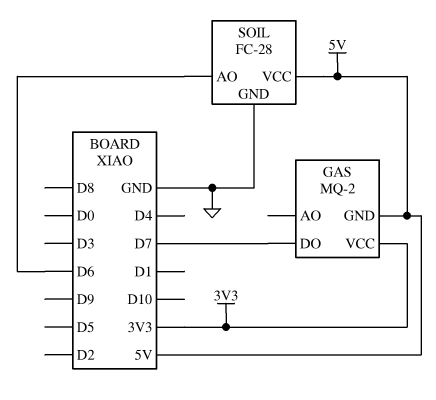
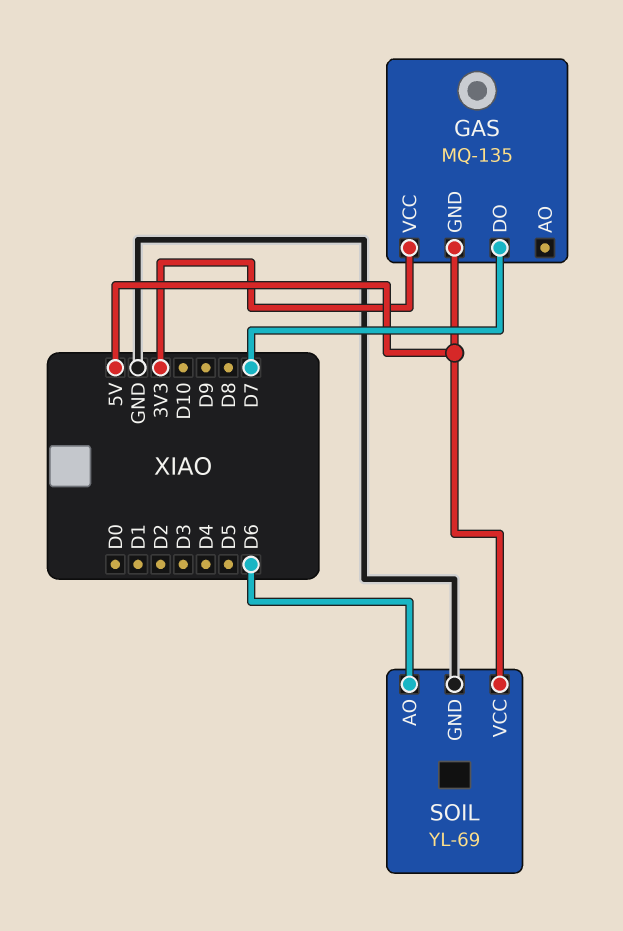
GAS: MQ-2 -> MQ-135
SOIL: FC-28 -> YL-69

